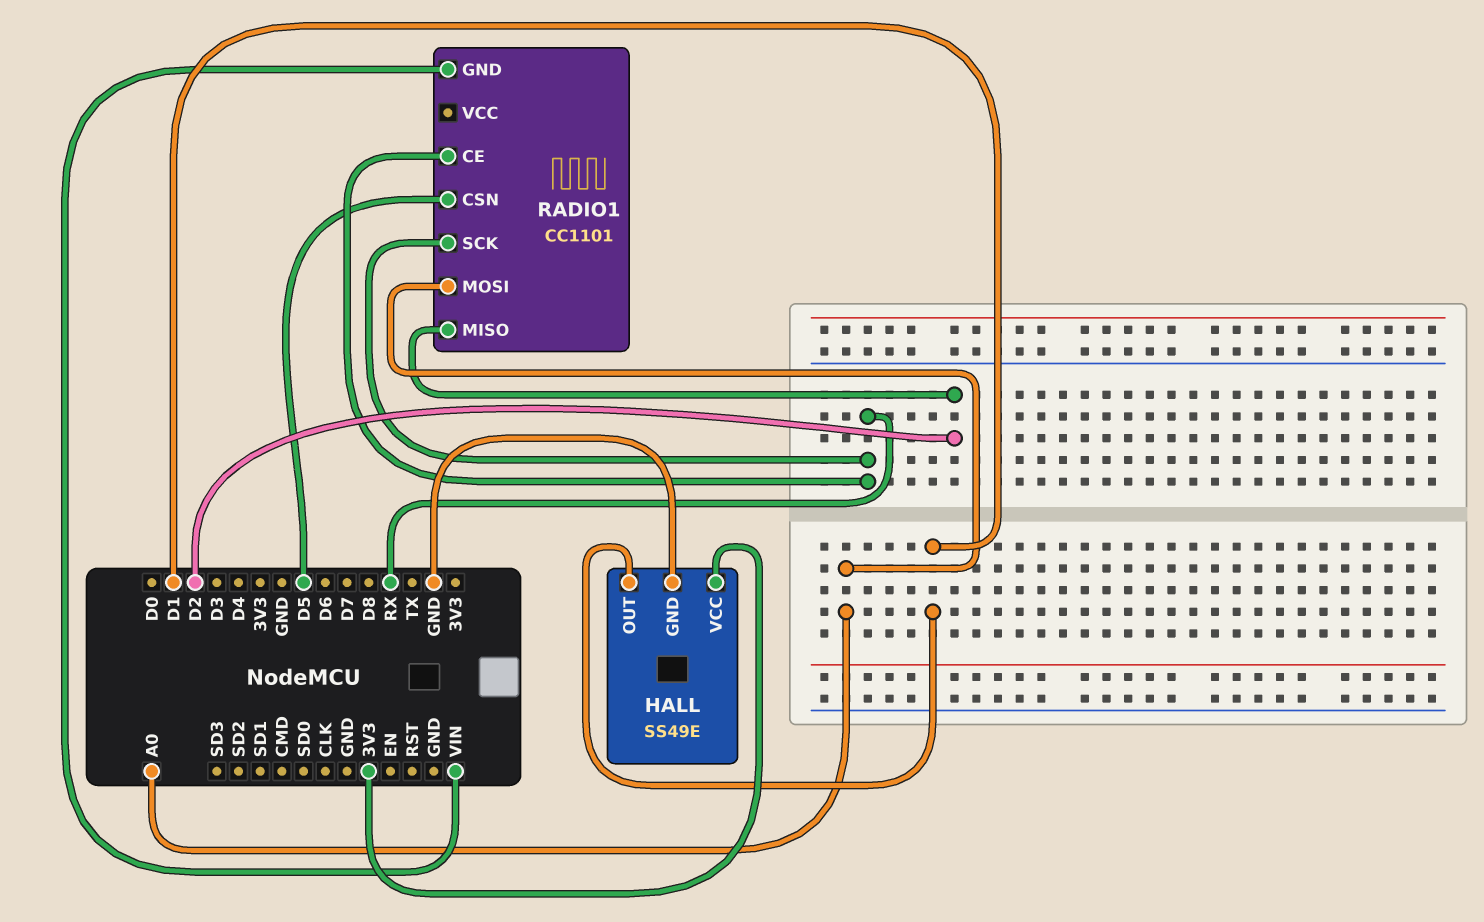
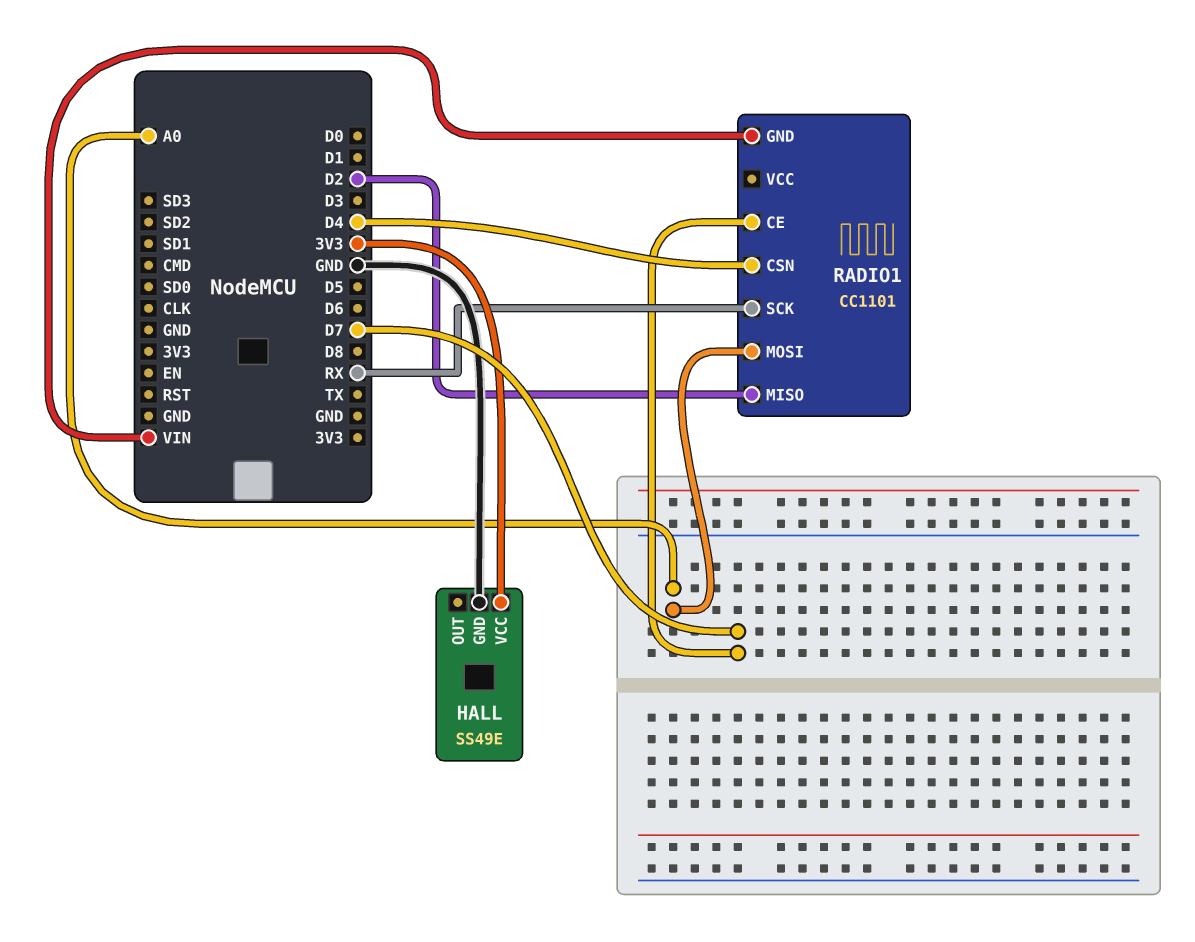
HALL pin OUT: D1 -> none
RADIO1 pin CE: RX -> D7
RADIO1 pin CSN: D5 -> D4

